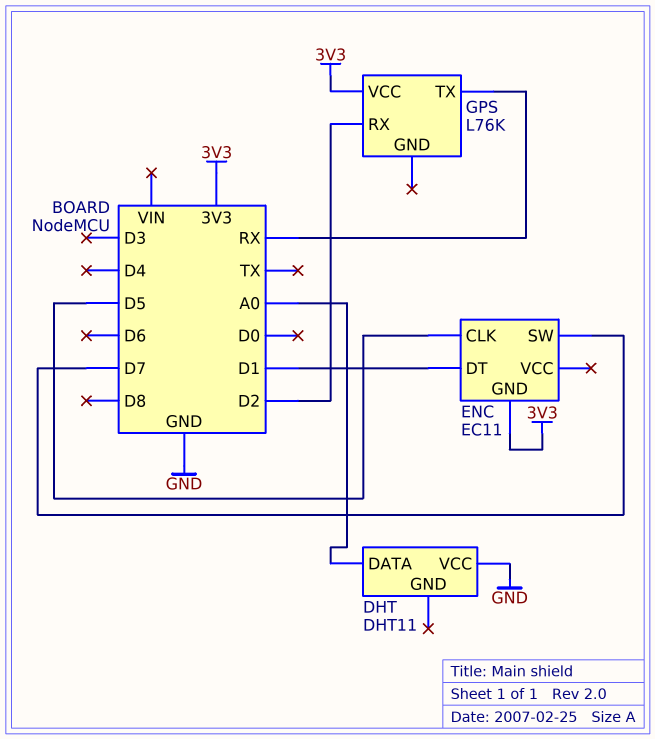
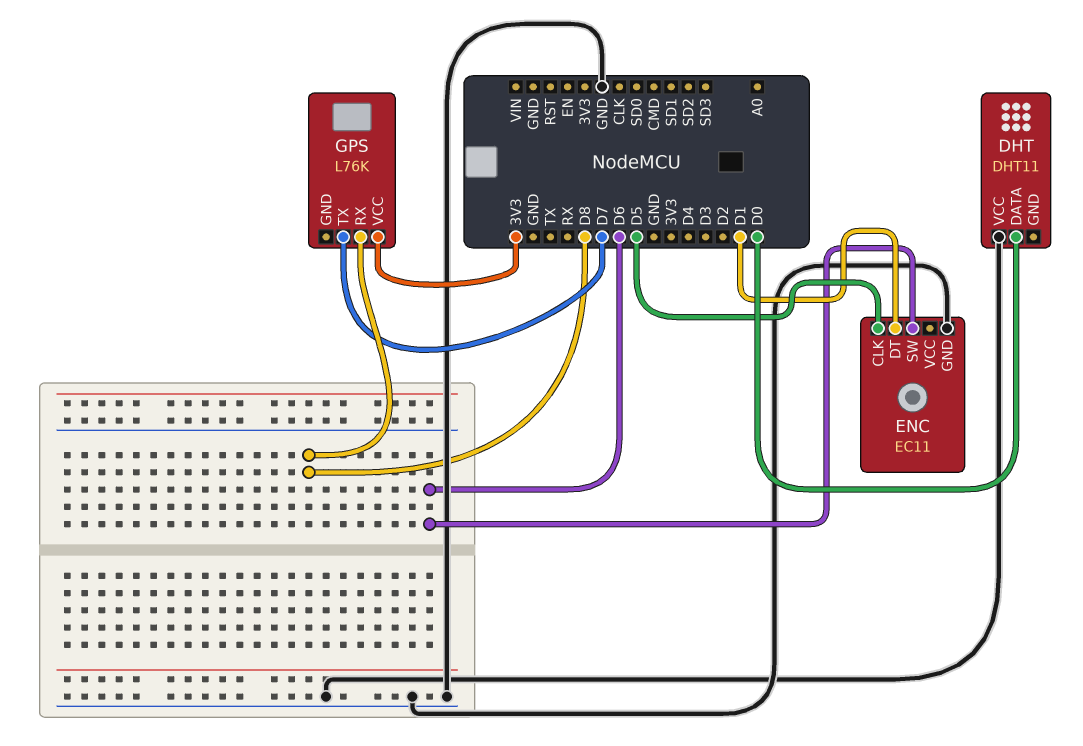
DHT pin DATA: A0 -> D0
ENC pin GND: 3V3 -> GND
ENC pin SW: D7 -> D6
GPS pin RX: D2 -> D8
GPS pin TX: RX -> D7

